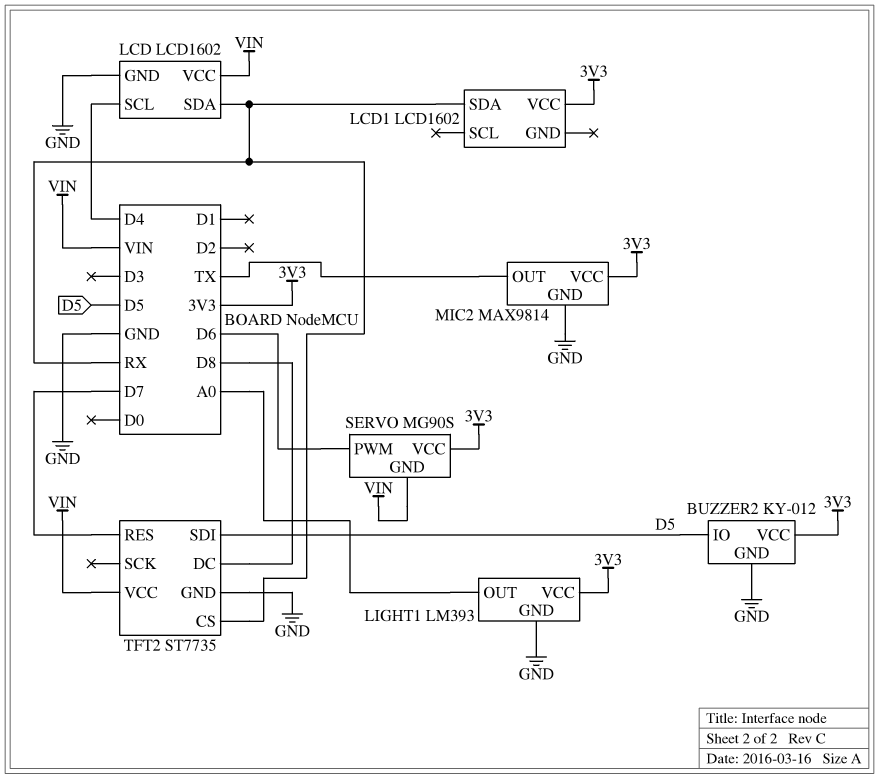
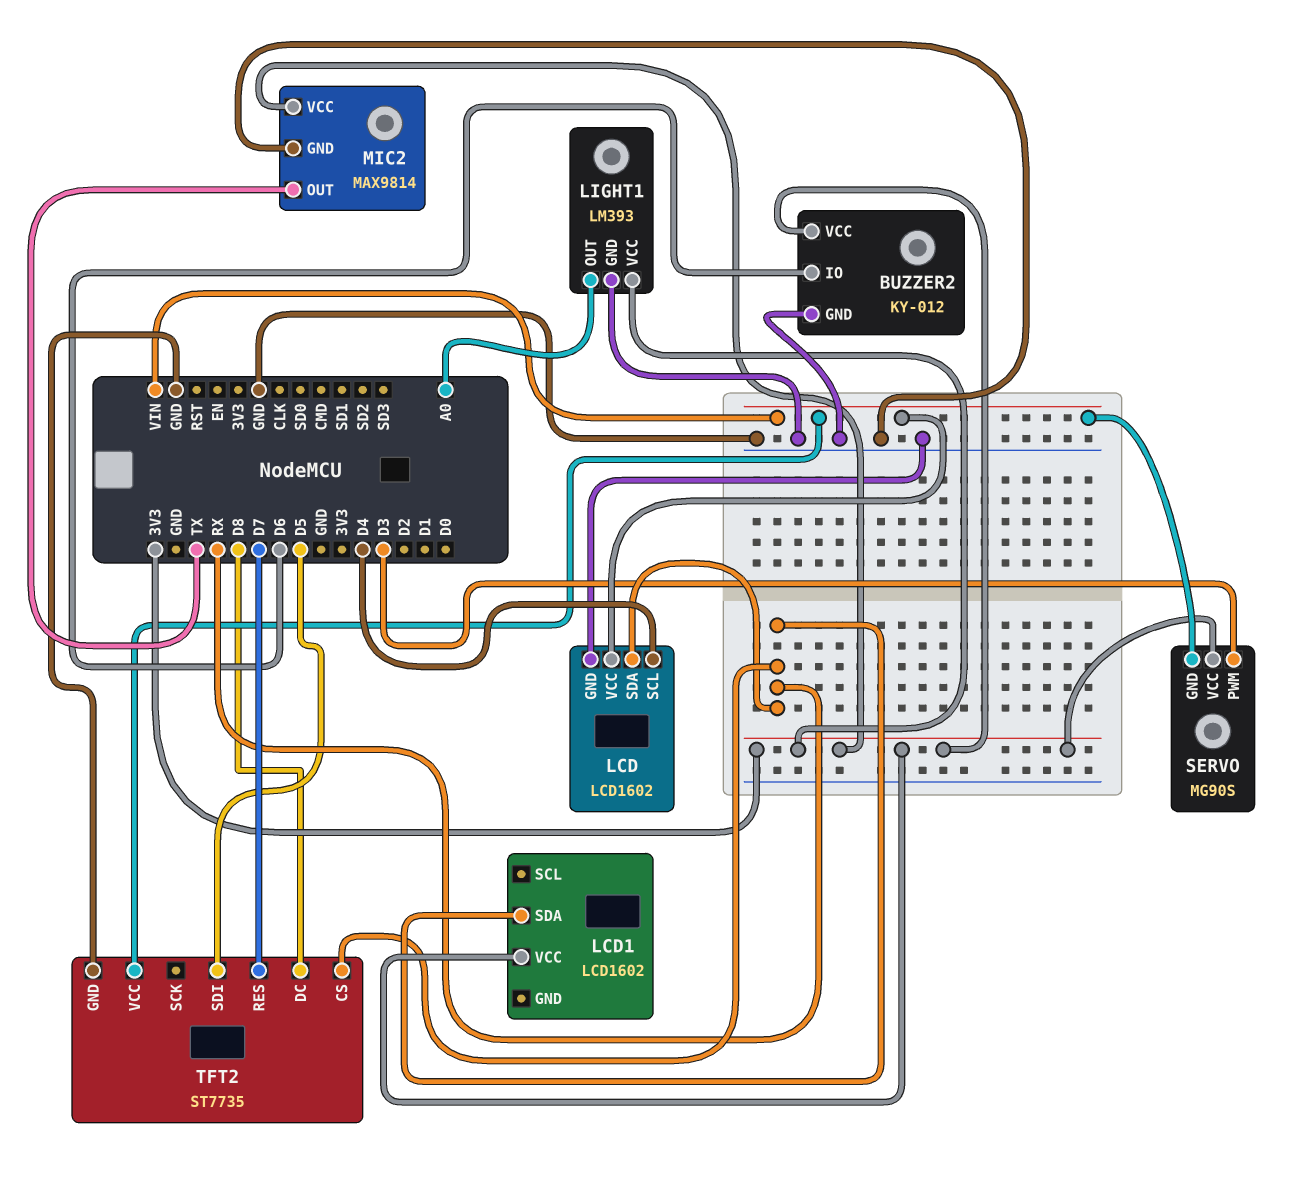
BUZZER2 pin IO: D5 -> D6
SERVO pin PWM: D6 -> D3

